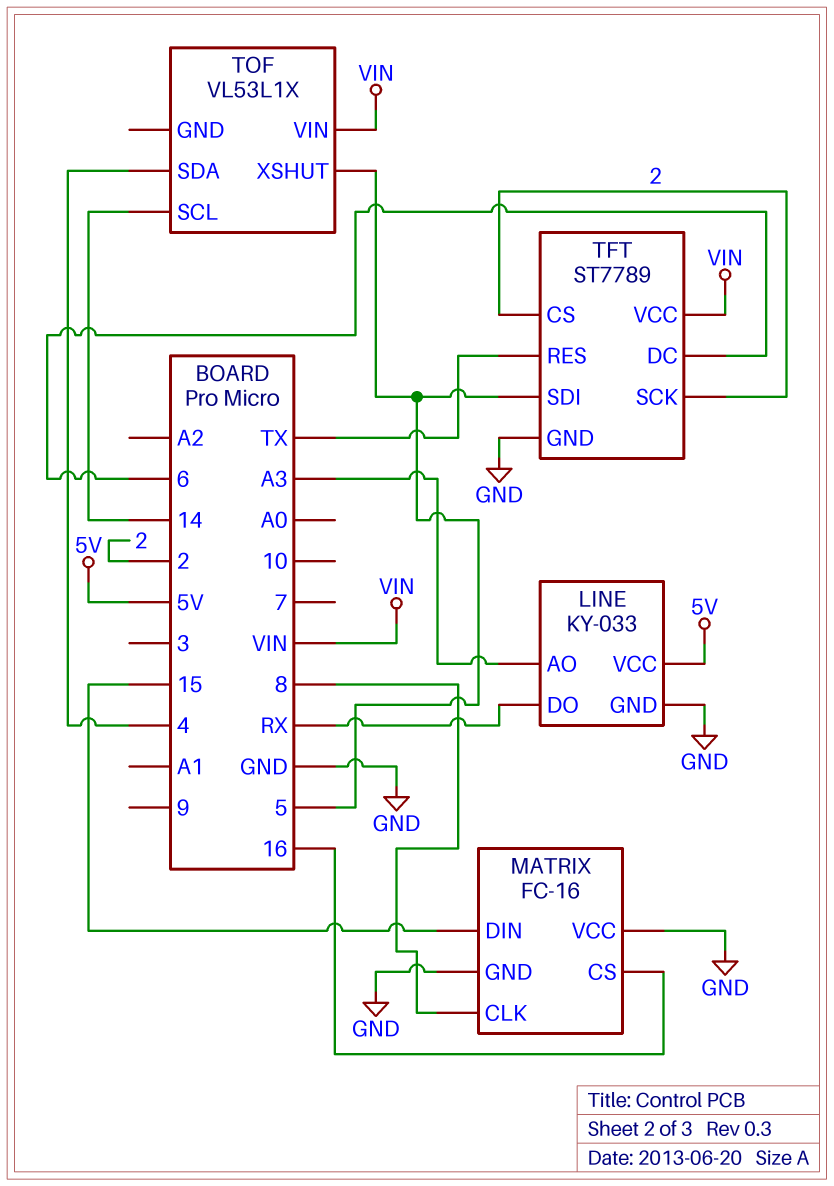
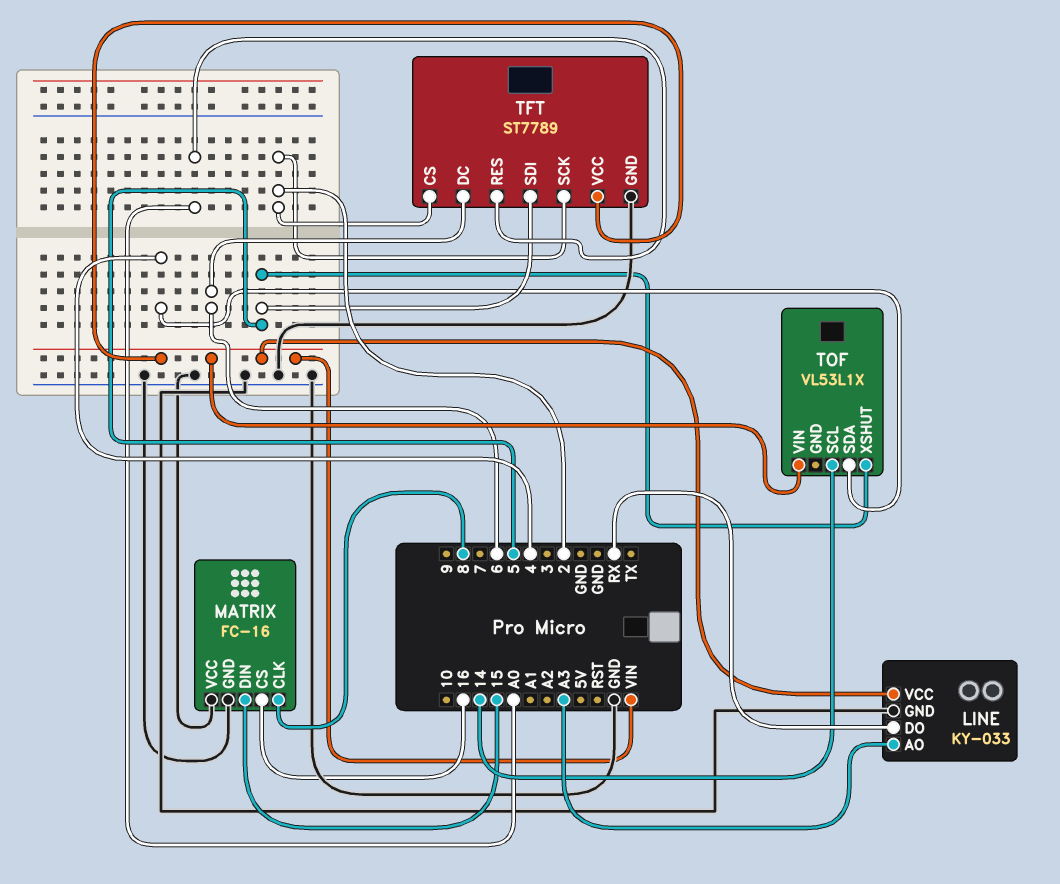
LINE pin VCC: 5V -> VIN
TFT pin RES: TX -> A0

